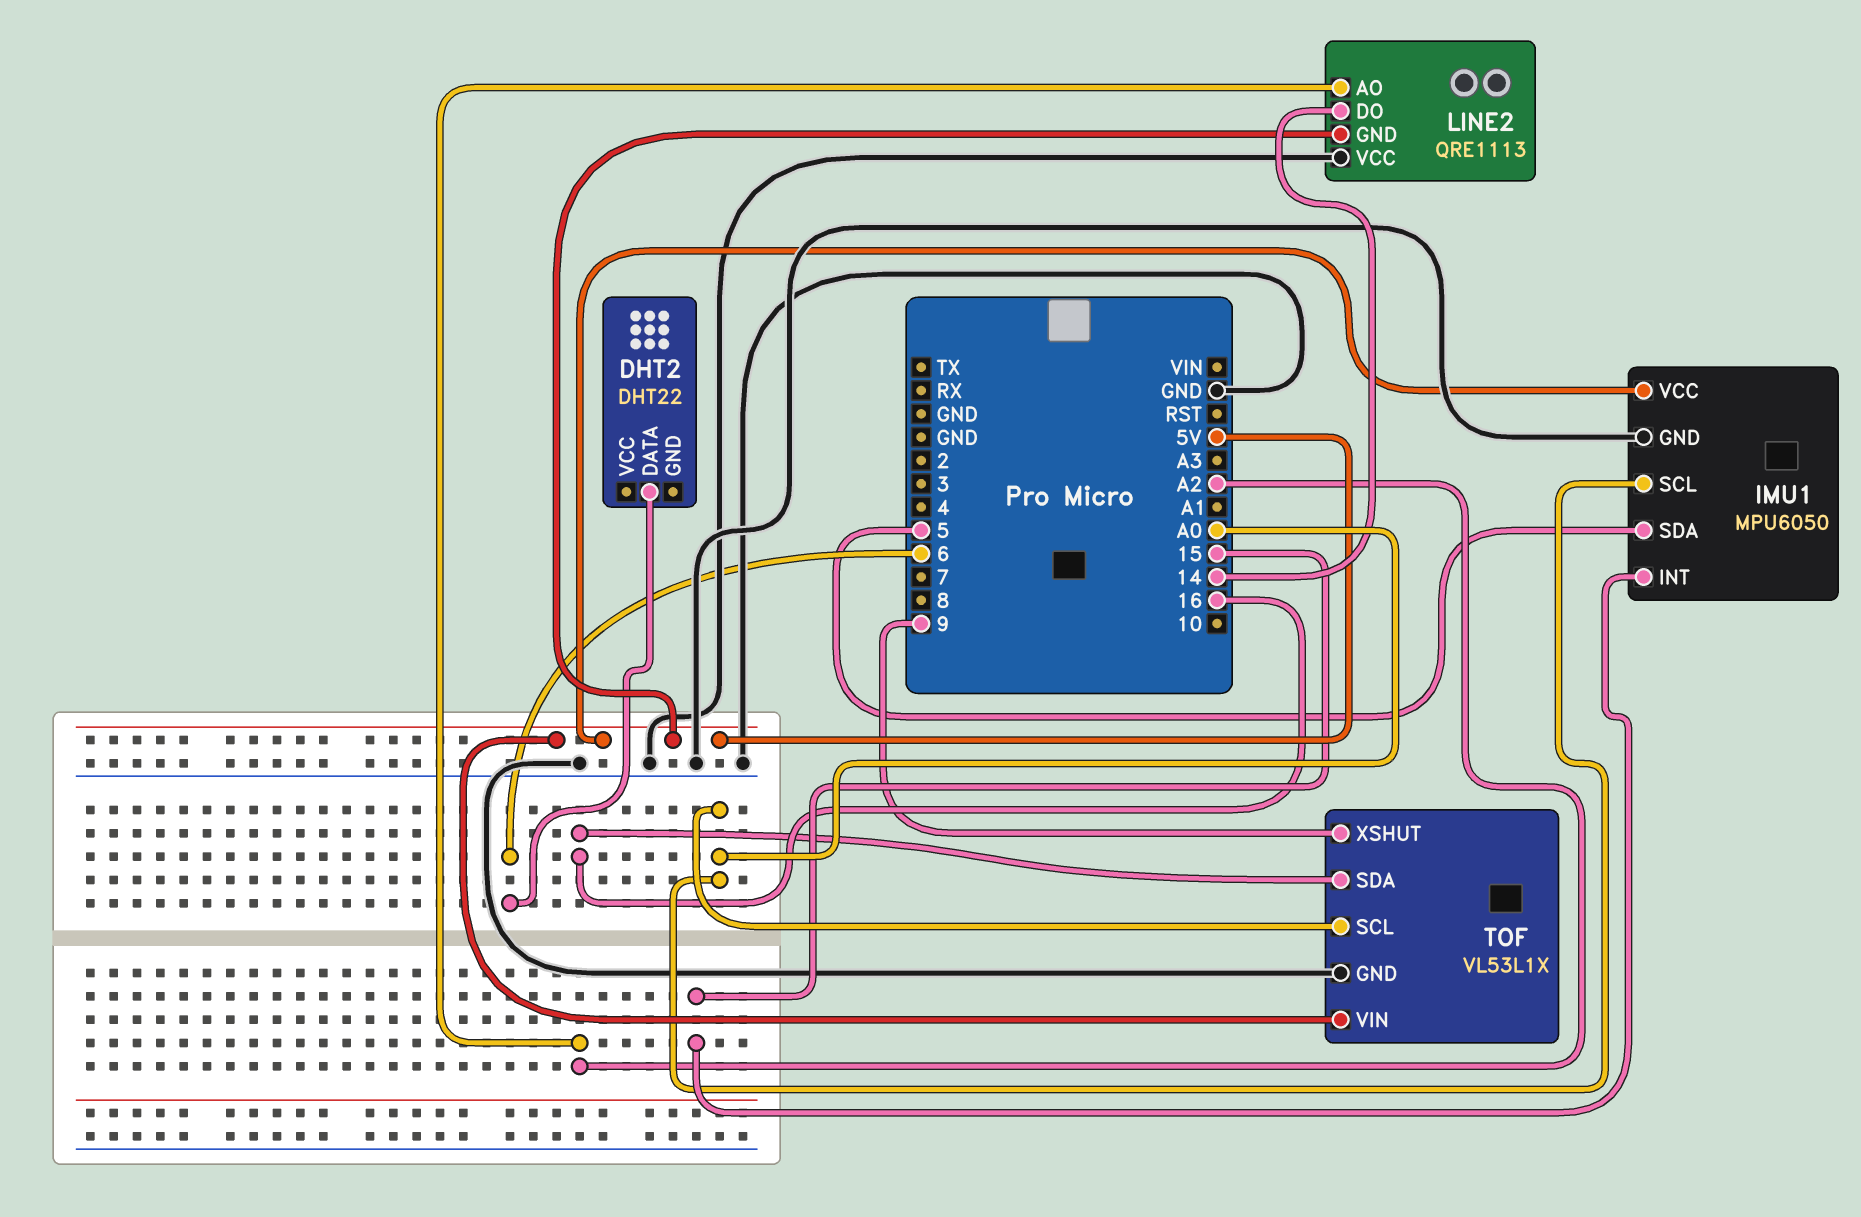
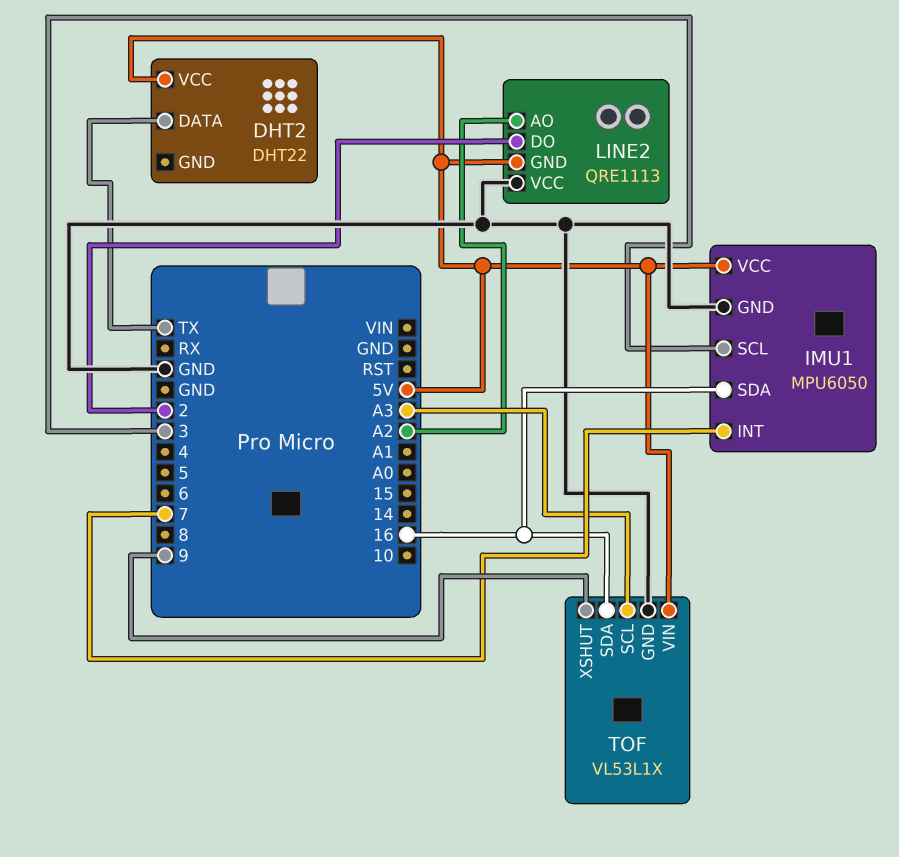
DHT2 pin DATA: 6 -> TX
DHT2 pin VCC: none -> 5V
IMU1 pin INT: 15 -> 7
IMU1 pin SCL: A0 -> 3
IMU1 pin SDA: 5 -> 16
LINE2 pin DO: 14 -> 2
TOF pin SCL: A0 -> A3

